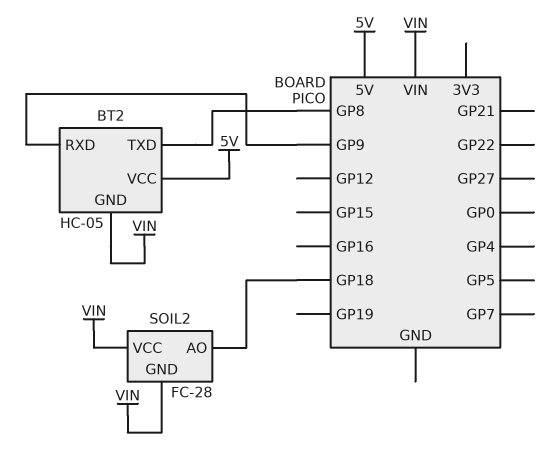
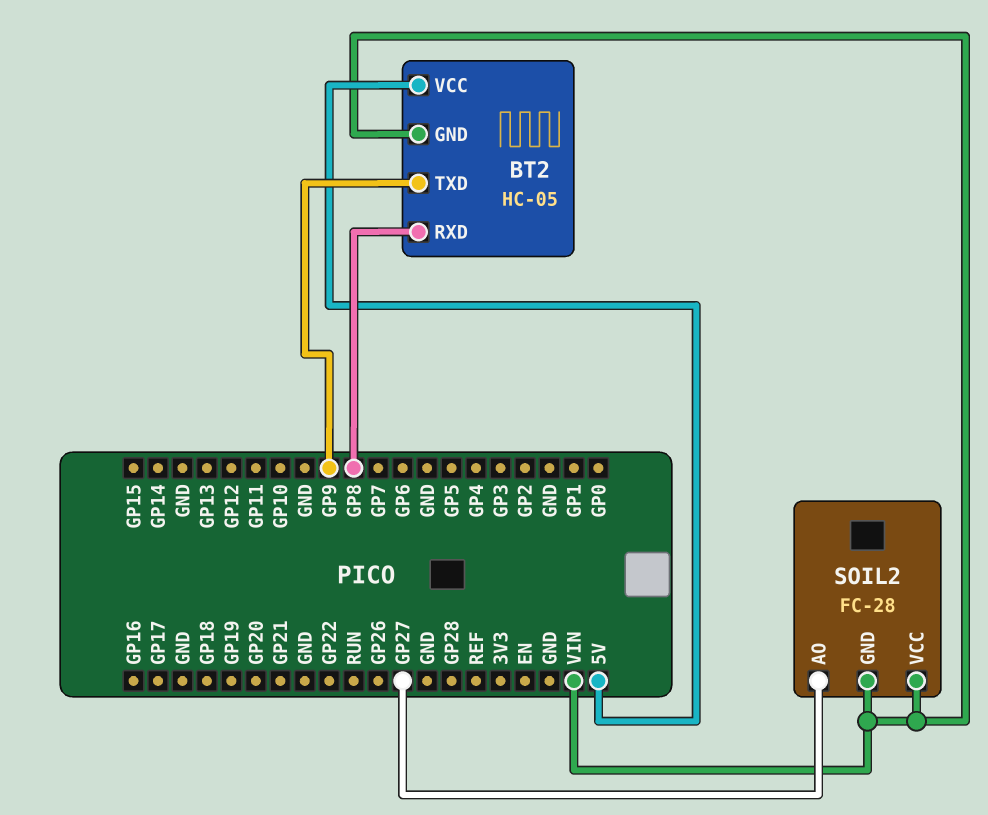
BT2 pin RXD: GP9 -> GP8
BT2 pin TXD: GP8 -> GP9
SOIL2 pin AO: GP18 -> GP27

